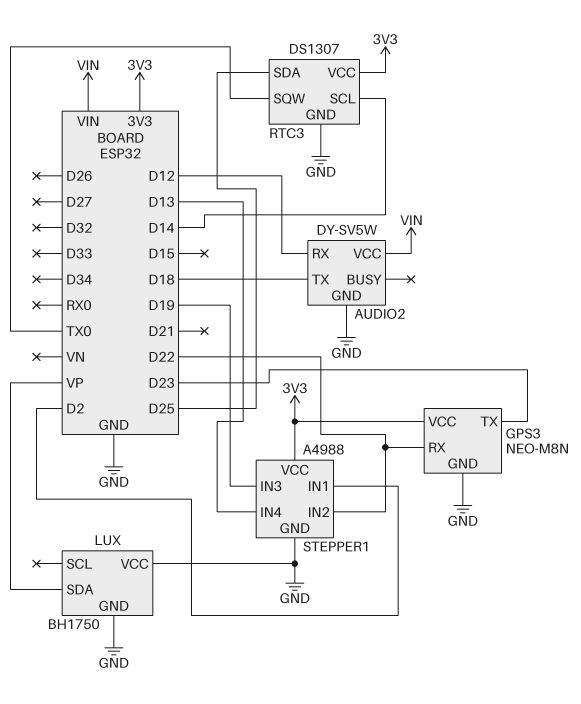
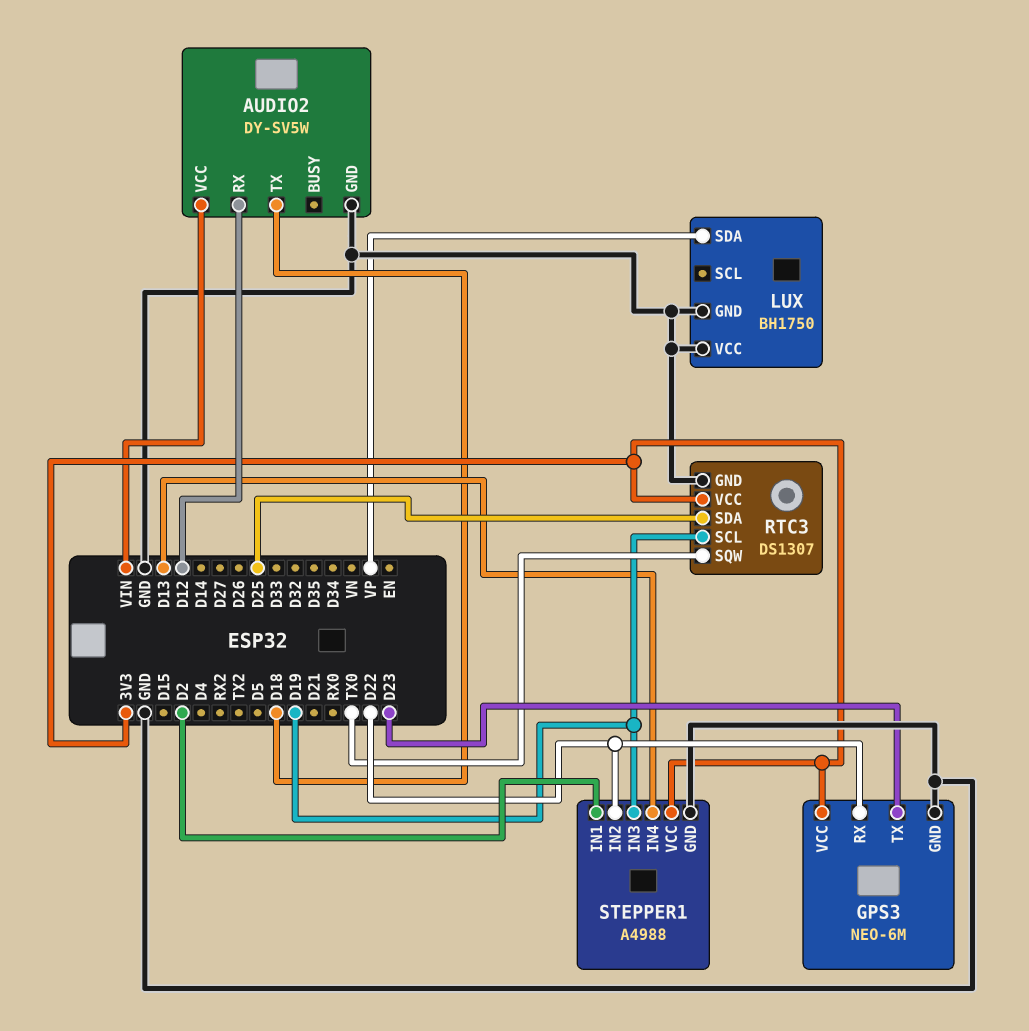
GPS3: NEO-M8N -> NEO-6M
RTC3 pin SCL: D14 -> D19

